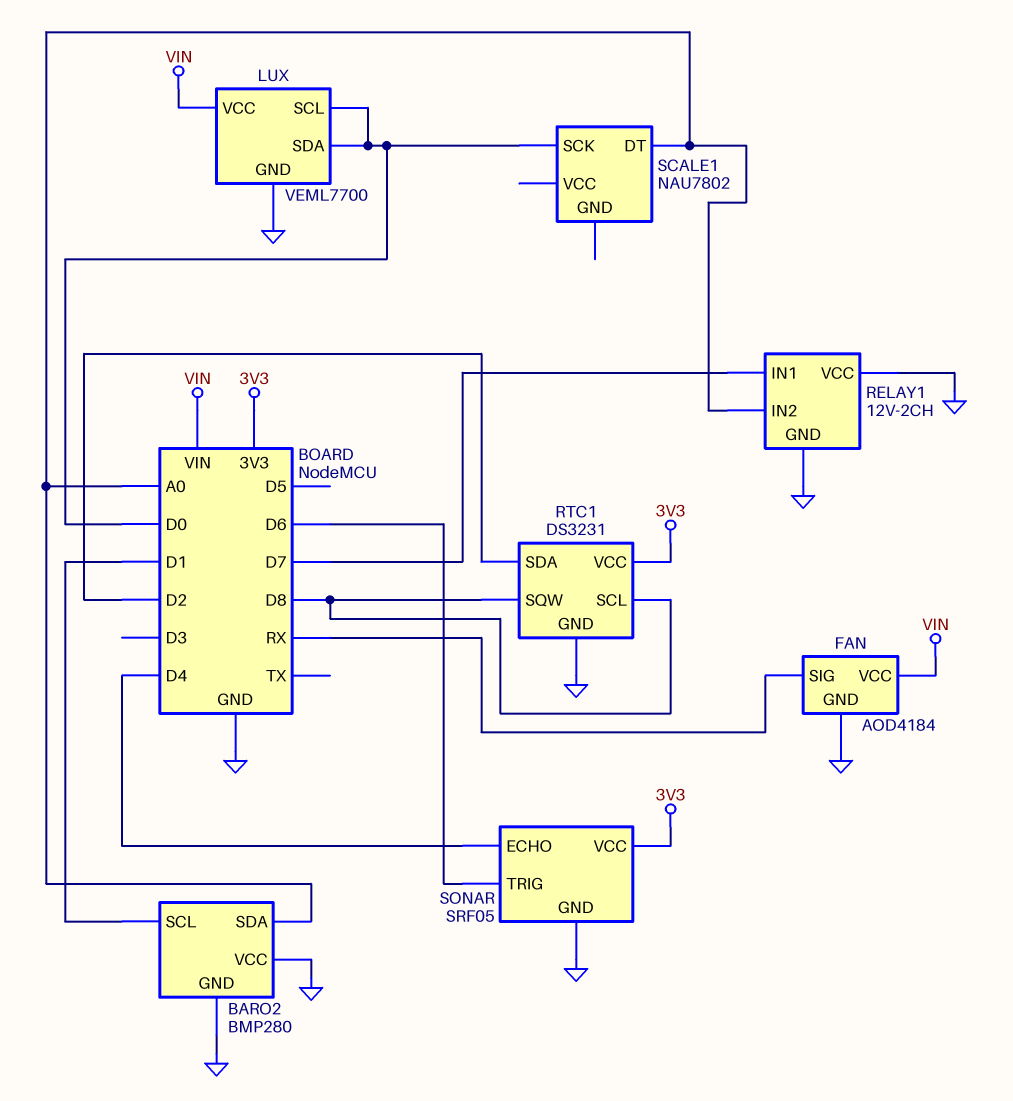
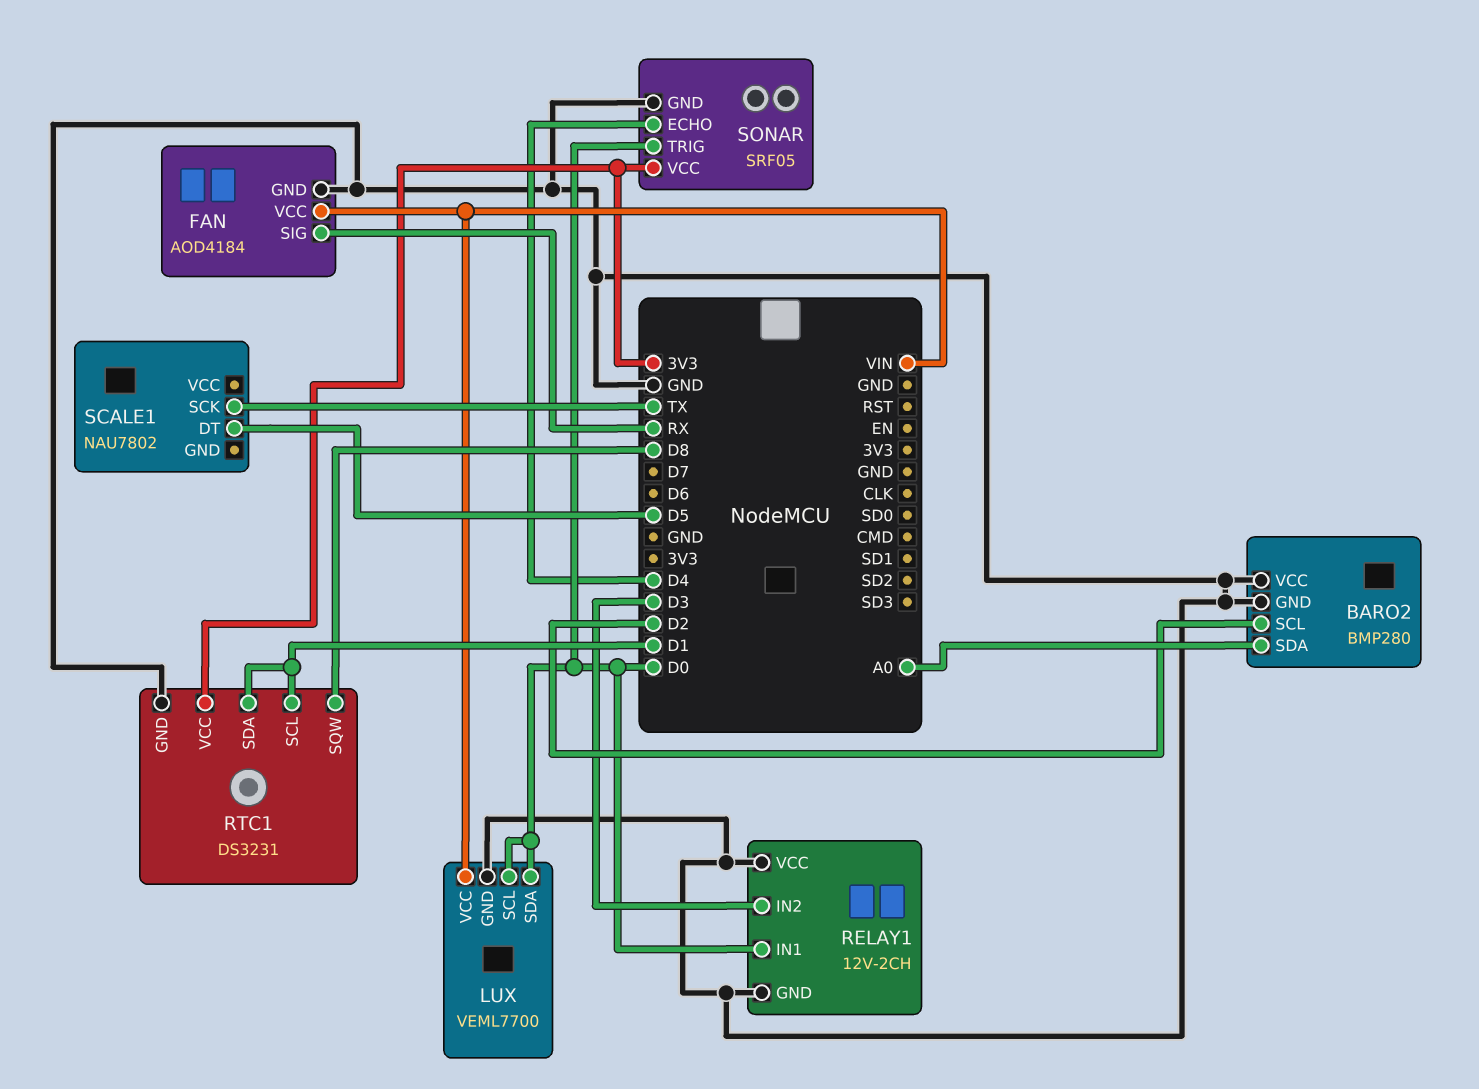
BARO2 pin SCL: D1 -> D2
RELAY1 pin IN1: D7 -> D0
RELAY1 pin IN2: A0 -> D3
RTC1 pin SCL: D8 -> D1
RTC1 pin SDA: D2 -> D1
SCALE1 pin DT: A0 -> D5
SCALE1 pin SCK: D0 -> TX
SONAR pin TRIG: D6 -> D0

